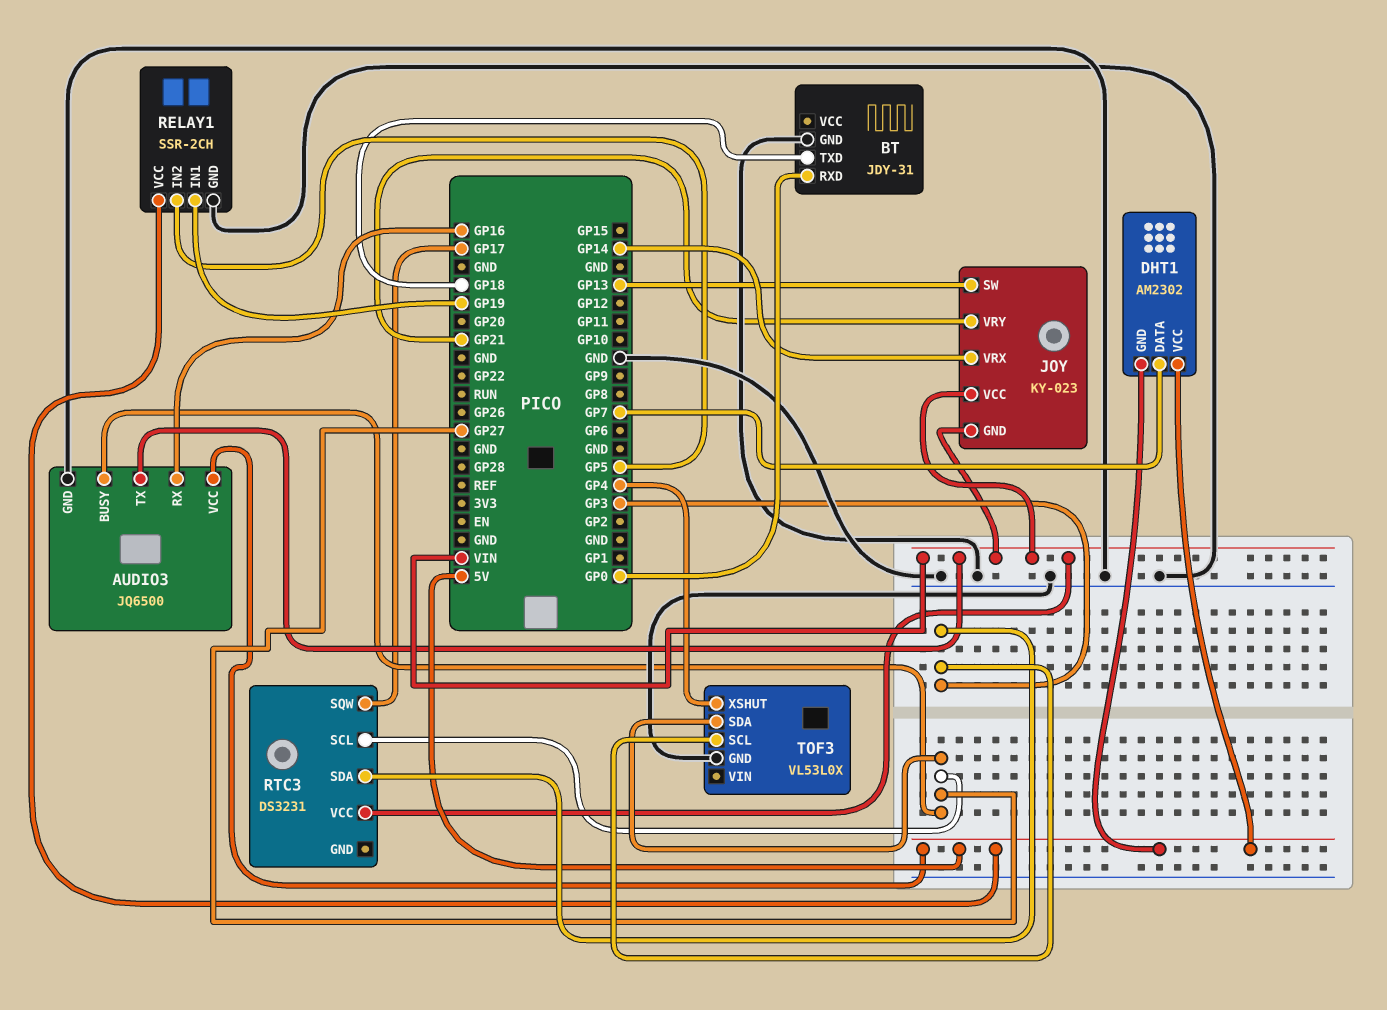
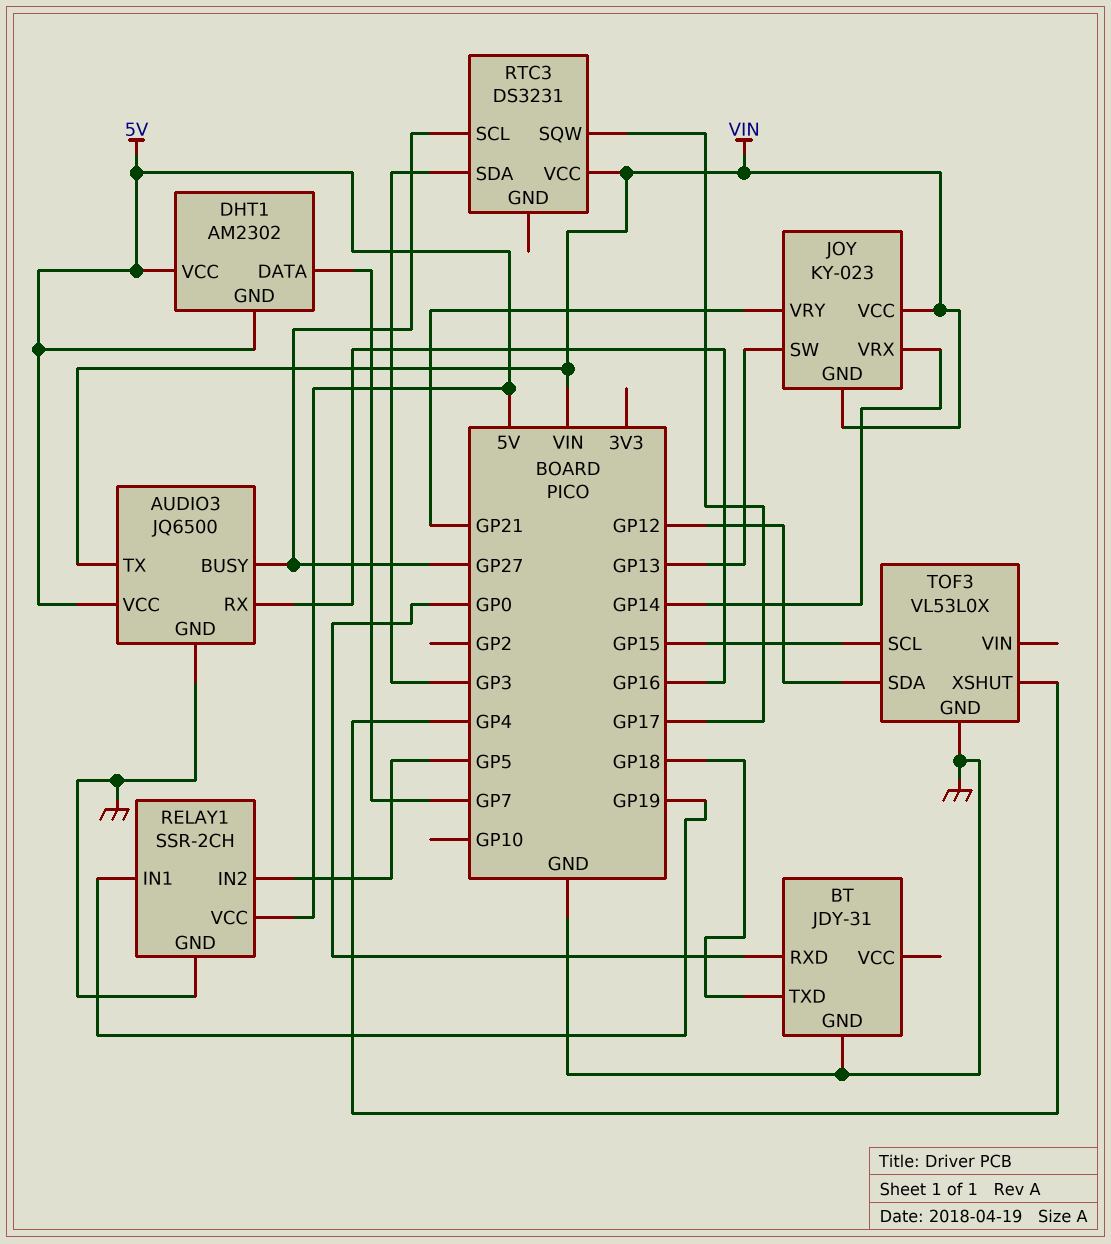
TOF3 pin SCL: GP3 -> GP15
TOF3 pin SDA: GP27 -> GP12

